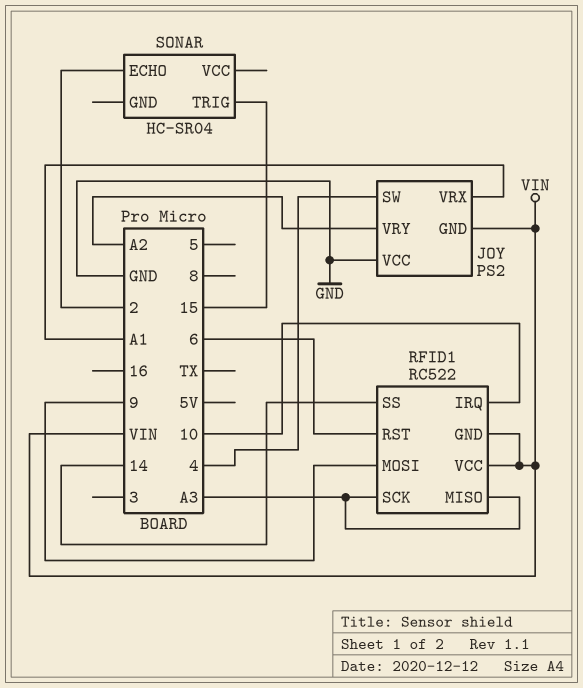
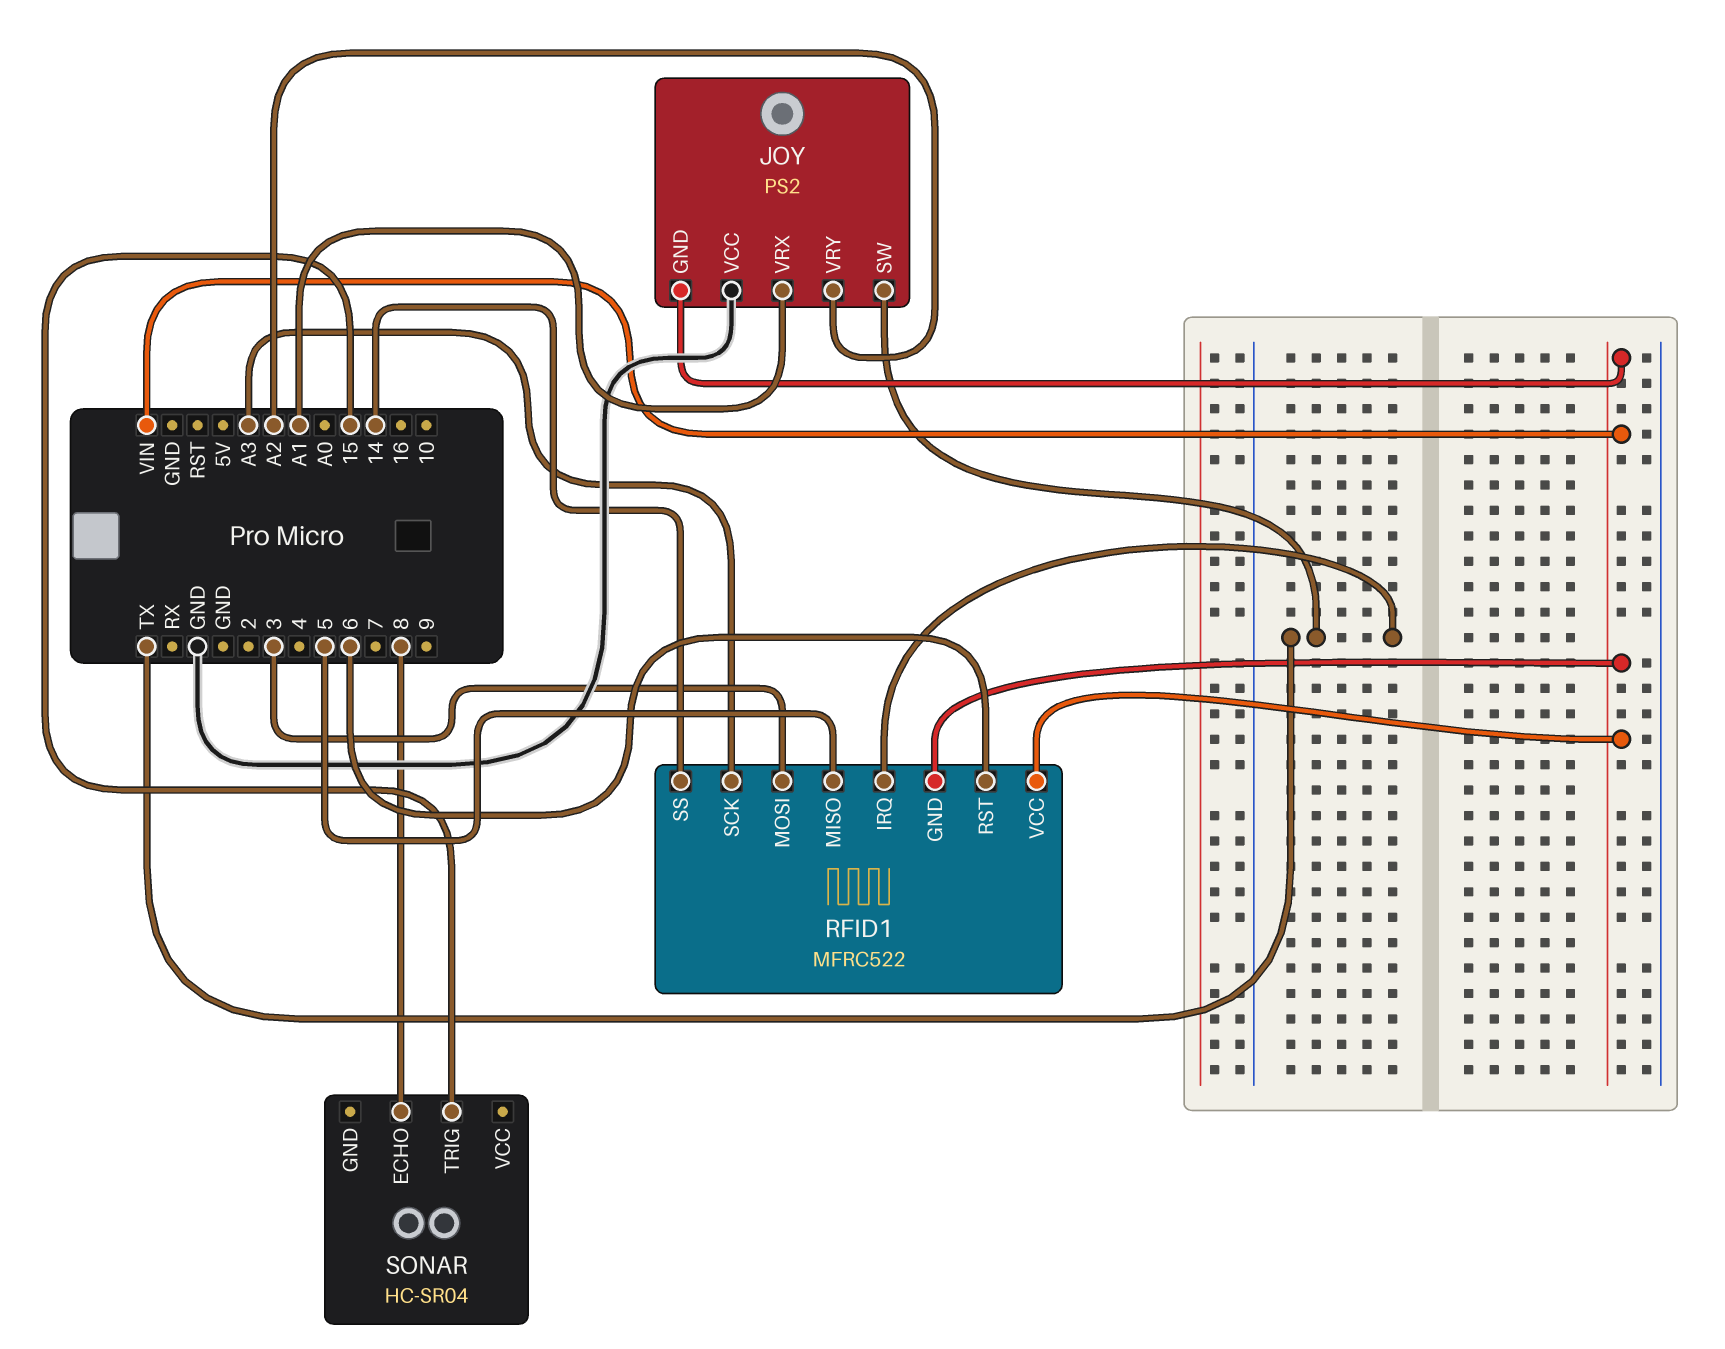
JOY pin SW: 4 -> TX
RFID1: RC522 -> MFRC522
RFID1 pin IRQ: 10 -> TX
RFID1 pin MISO: A3 -> 5
RFID1 pin MOSI: 9 -> 3
SONAR pin ECHO: 2 -> 8

